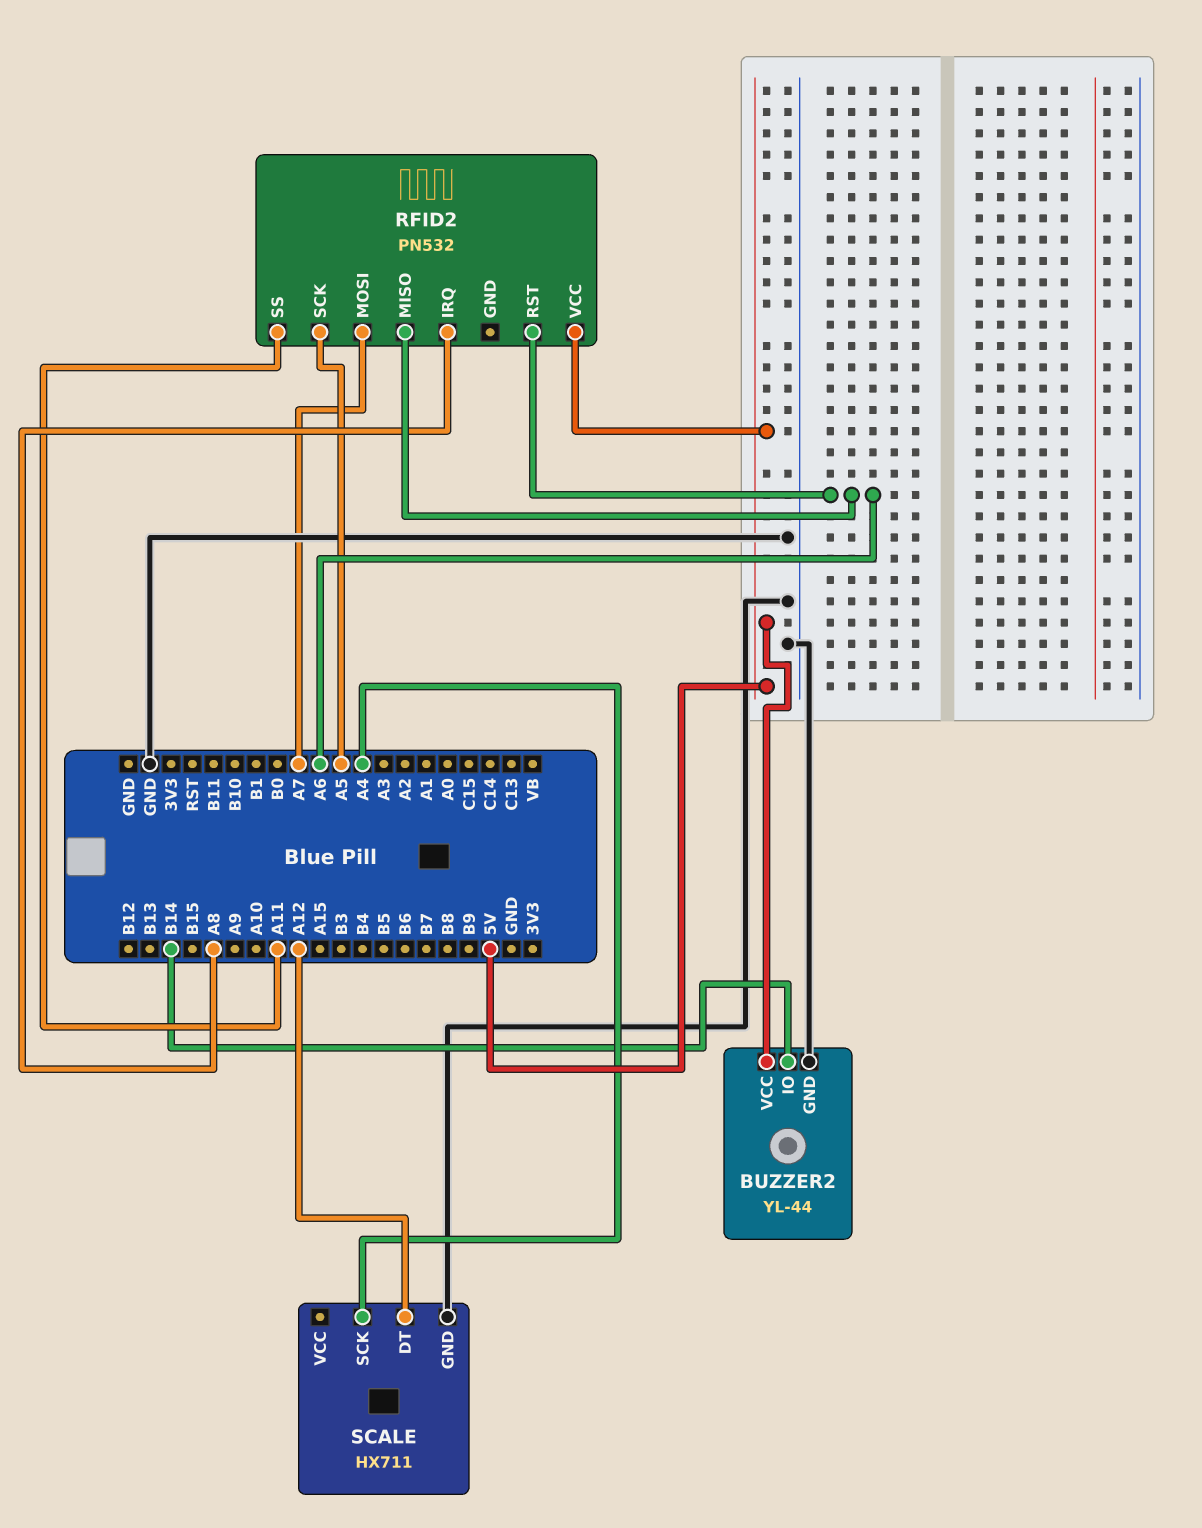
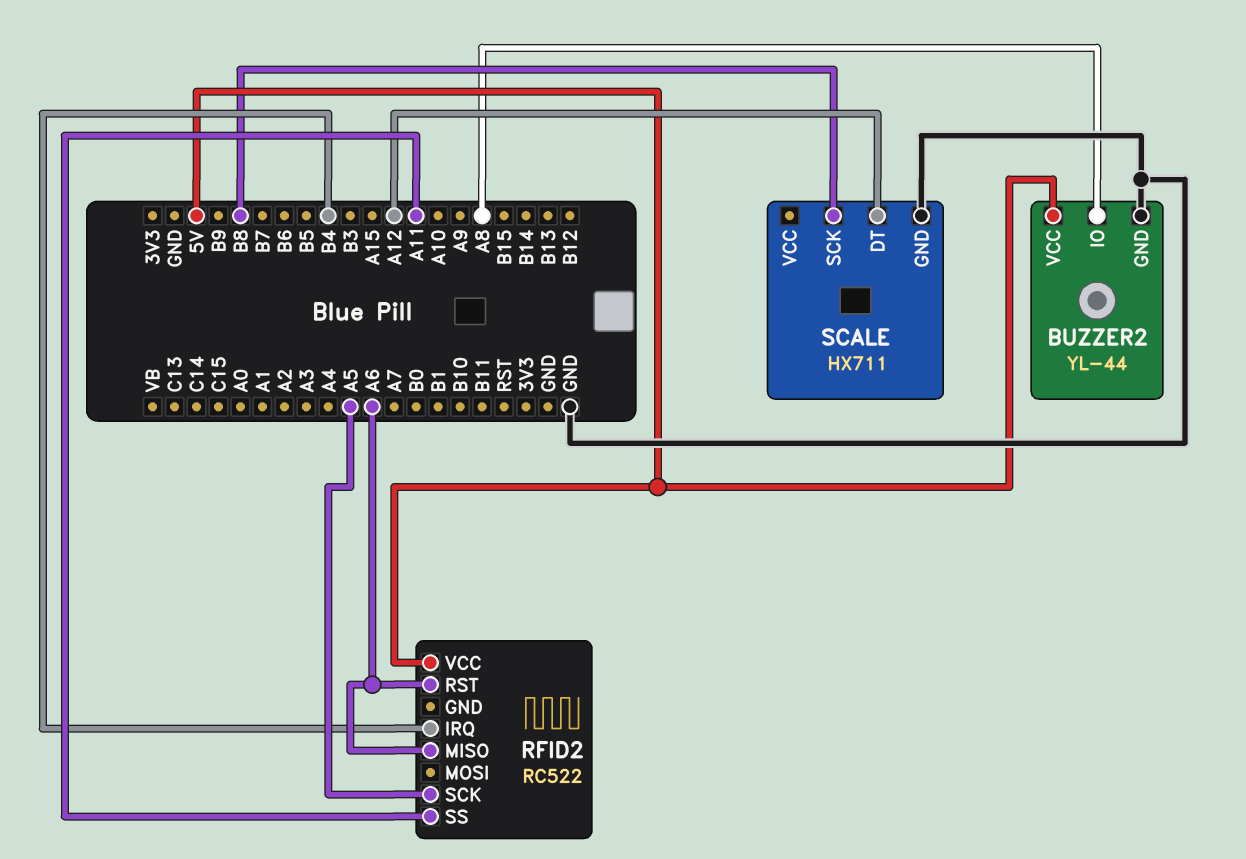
BUZZER2 pin IO: B14 -> A8
RFID2: PN532 -> RC522
RFID2 pin IRQ: A8 -> B4
RFID2 pin MOSI: A7 -> none
SCALE pin SCK: A4 -> B8

